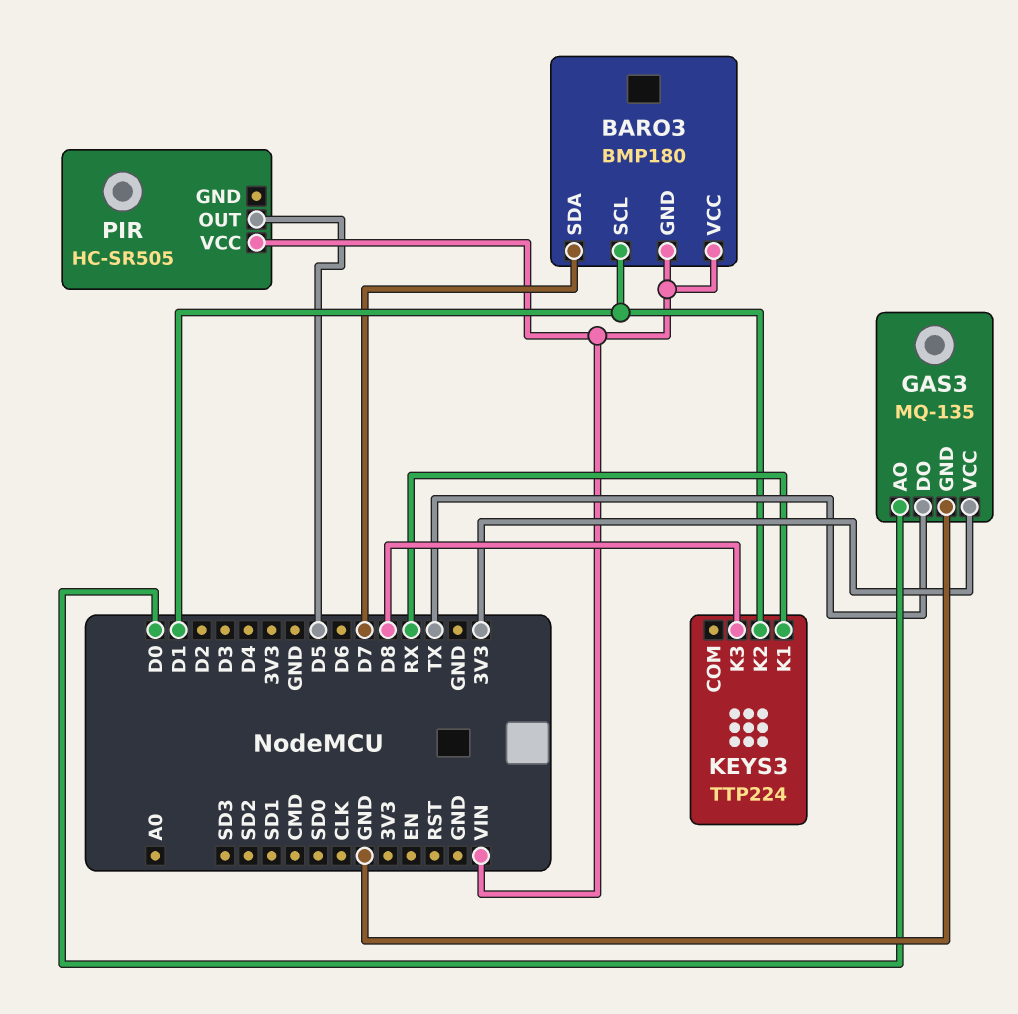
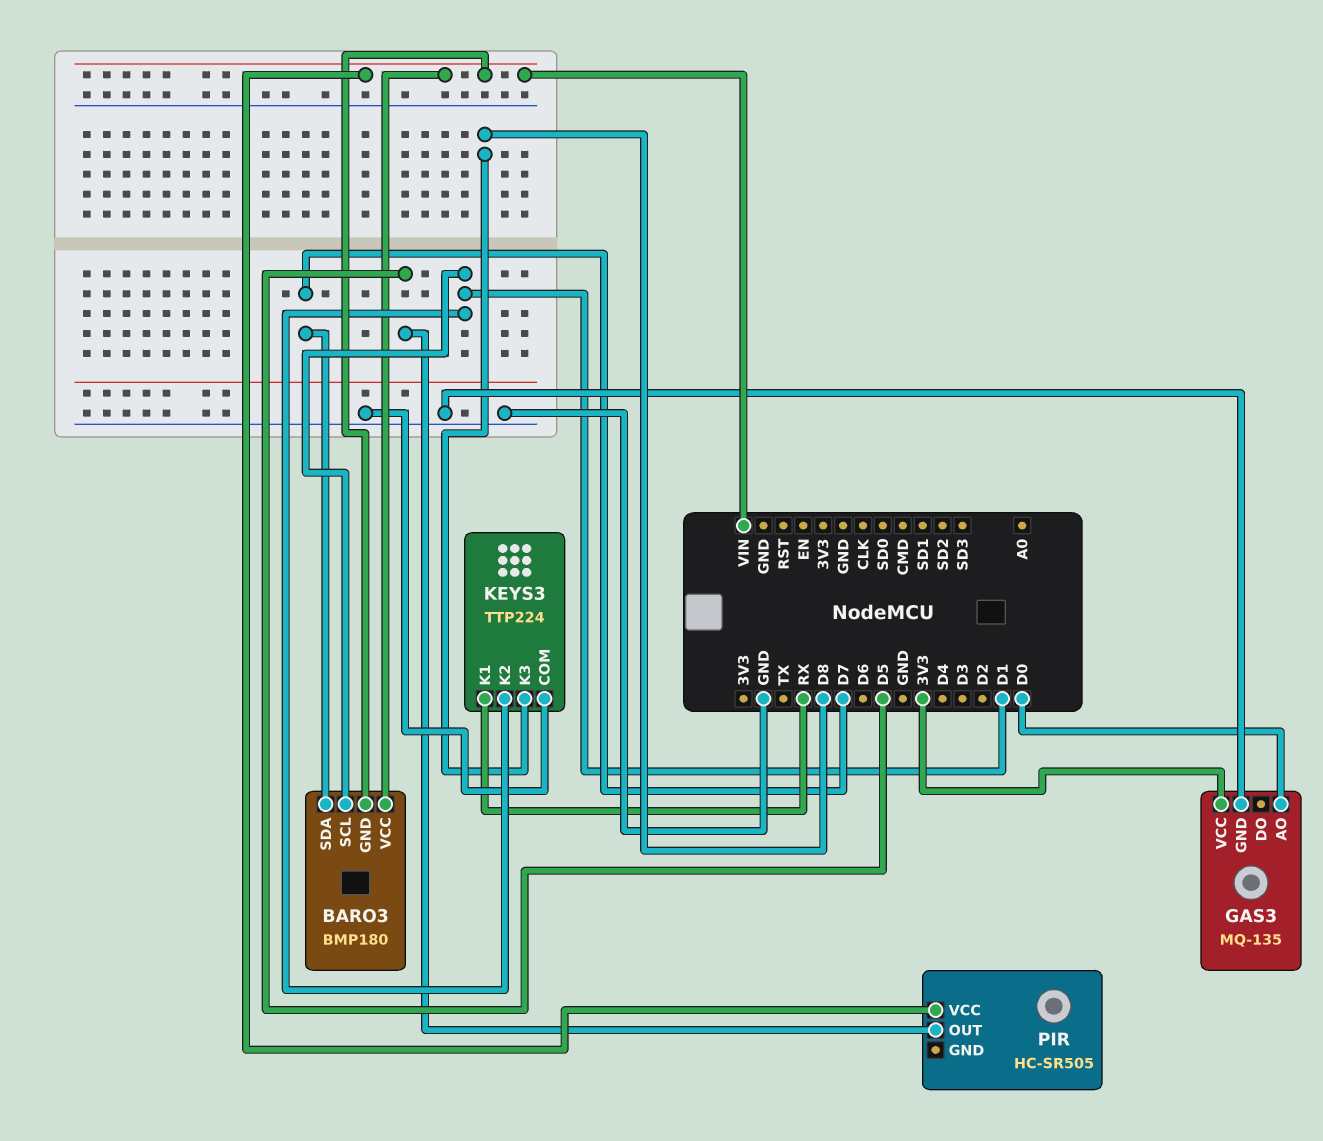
GAS3 pin DO: TX -> none
KEYS3 pin COM: none -> GND

